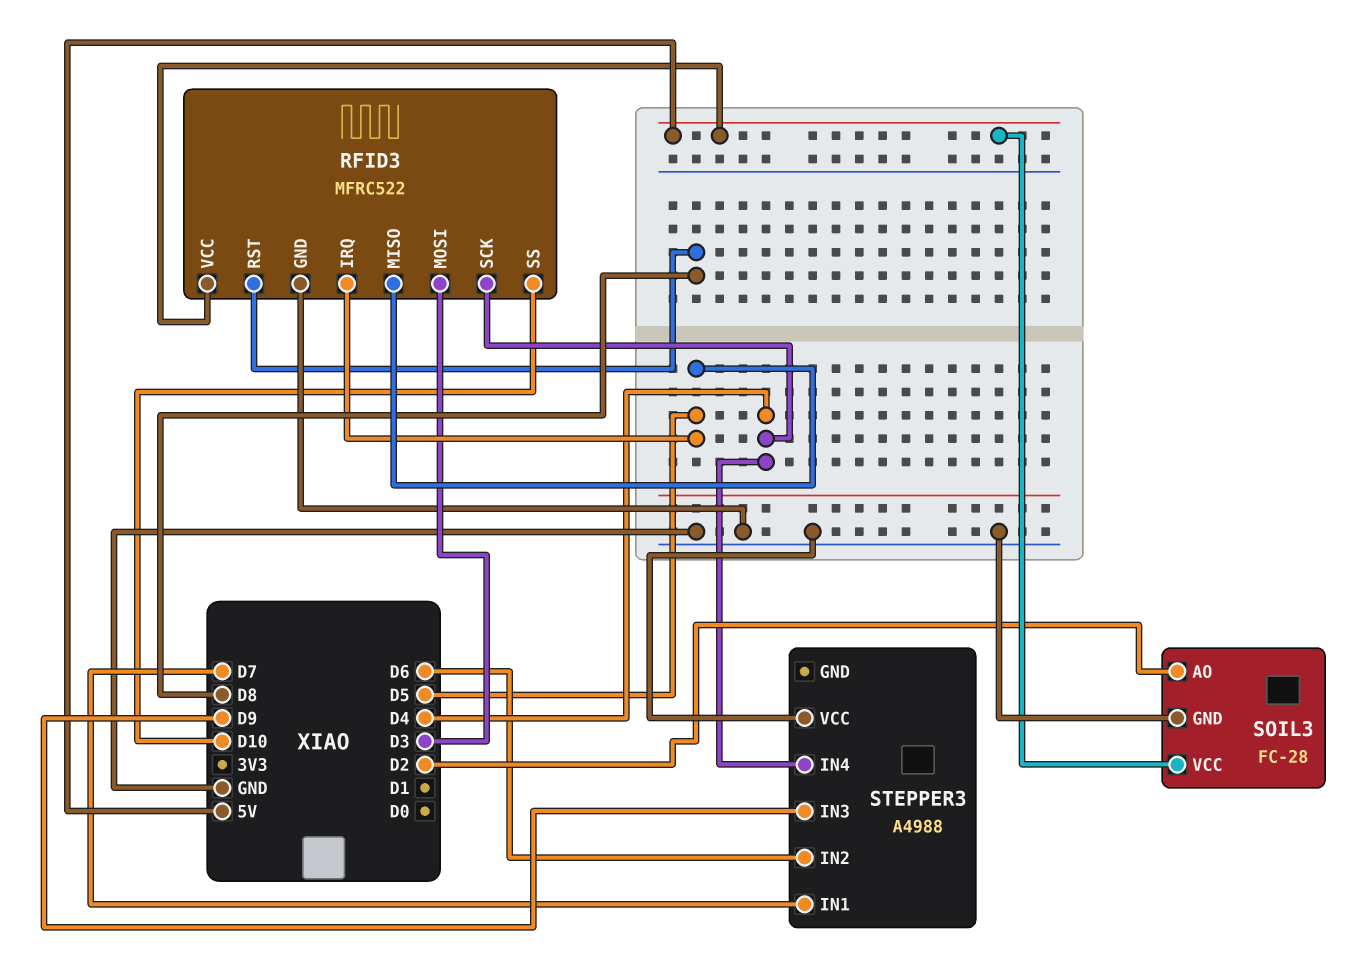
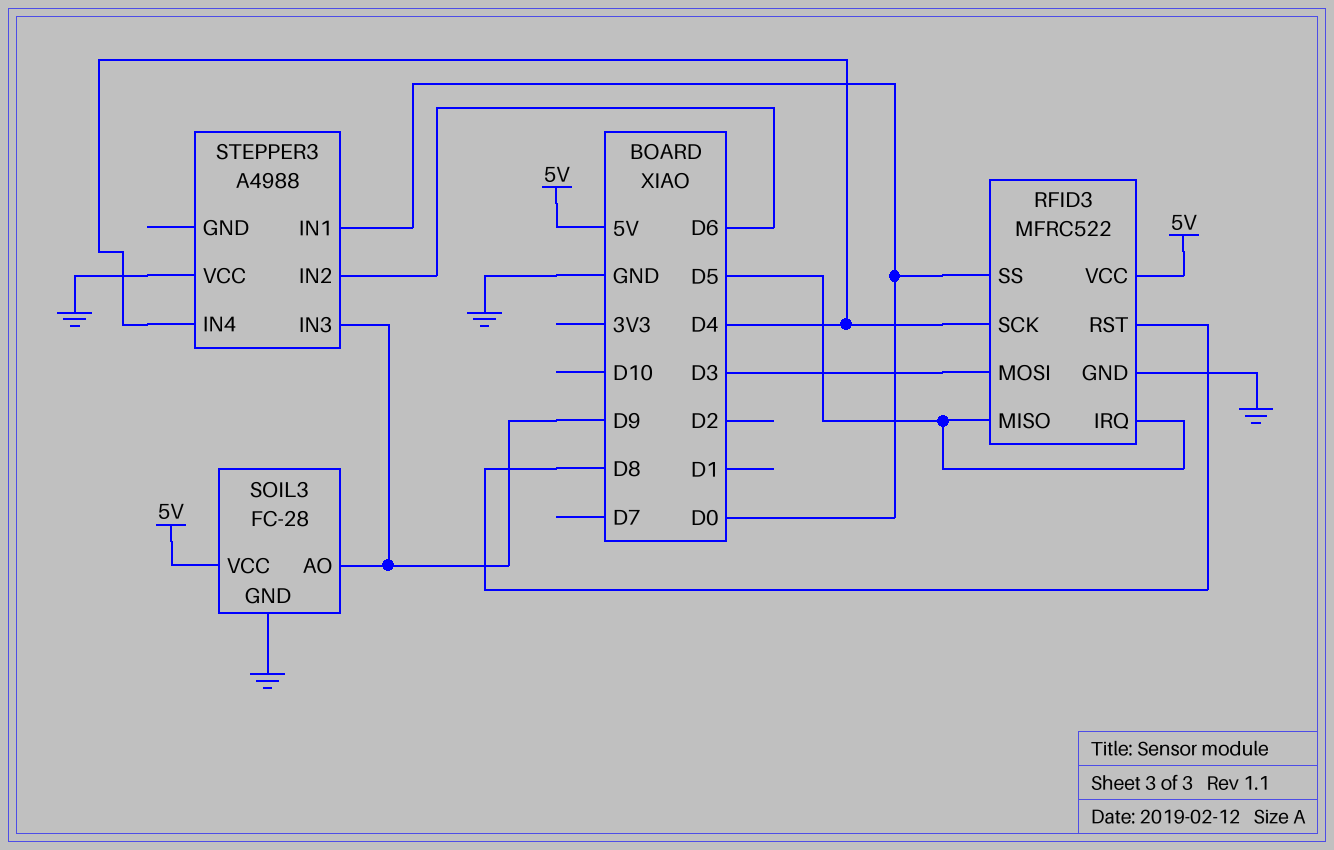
RFID3 pin SS: D10 -> D0
SOIL3 pin AO: D2 -> D9
STEPPER3 pin IN1: D7 -> D0

